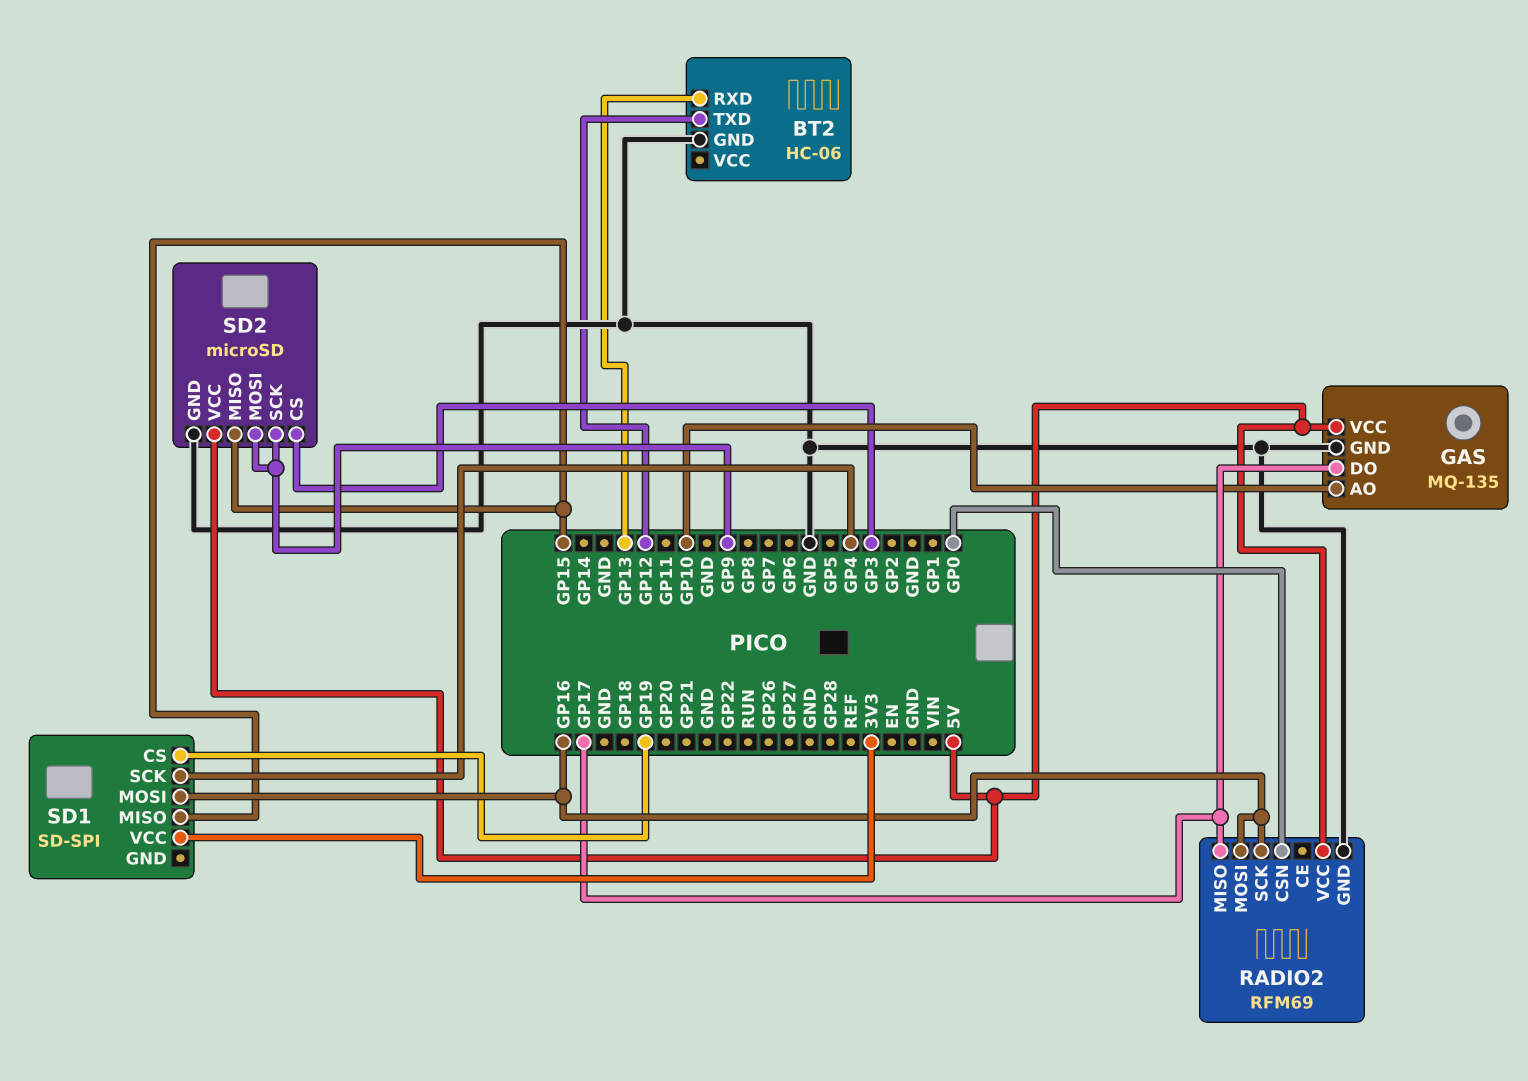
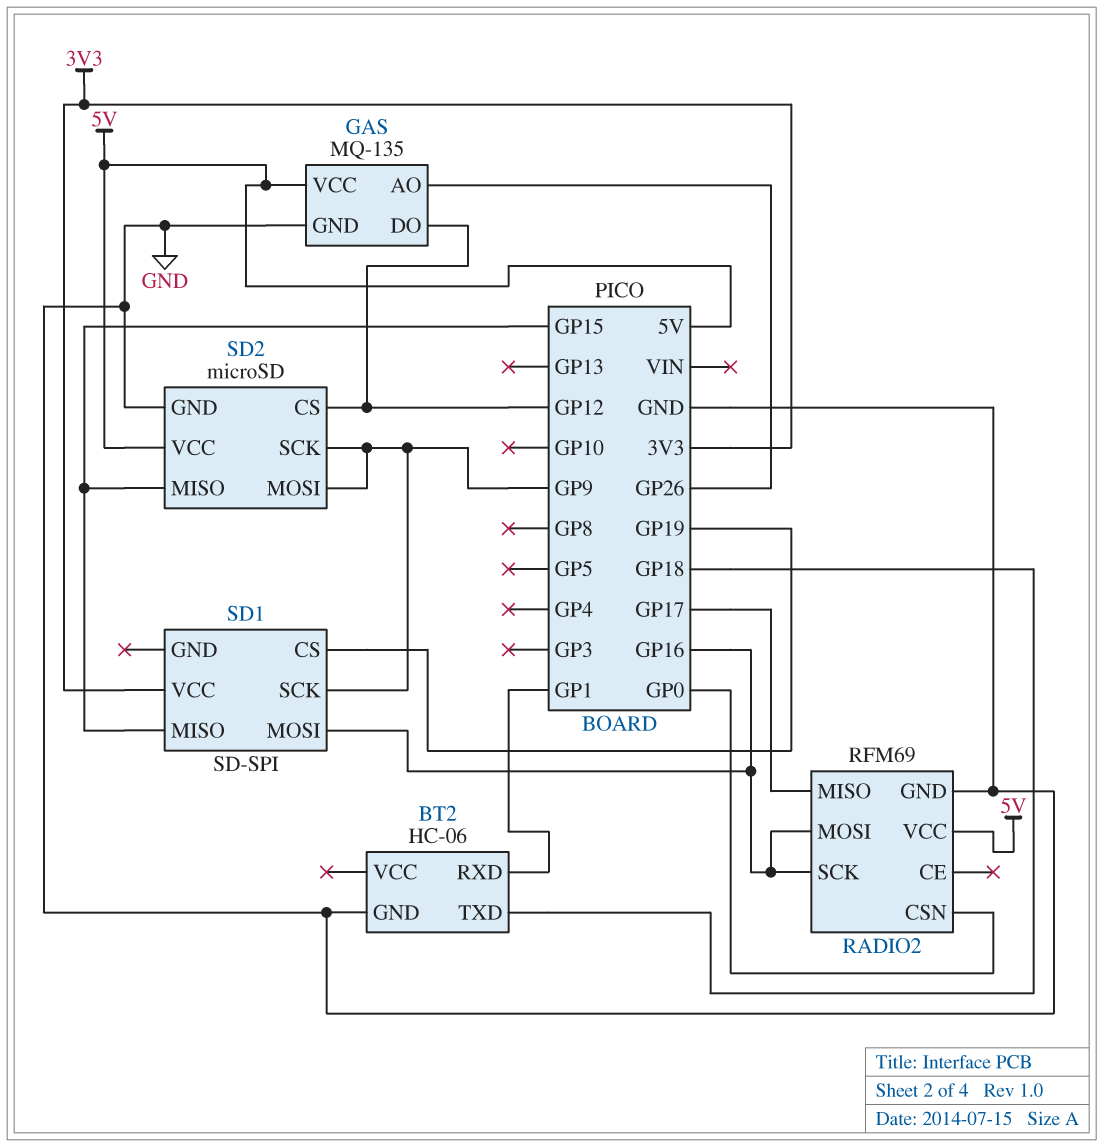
BT2 pin RXD: GP13 -> GP1
BT2 pin TXD: GP12 -> GP18
GAS pin AO: GP10 -> GP26
GAS pin DO: GP17 -> GP12
SD1 pin SCK: GP4 -> GP9
SD2 pin CS: GP3 -> GP12

